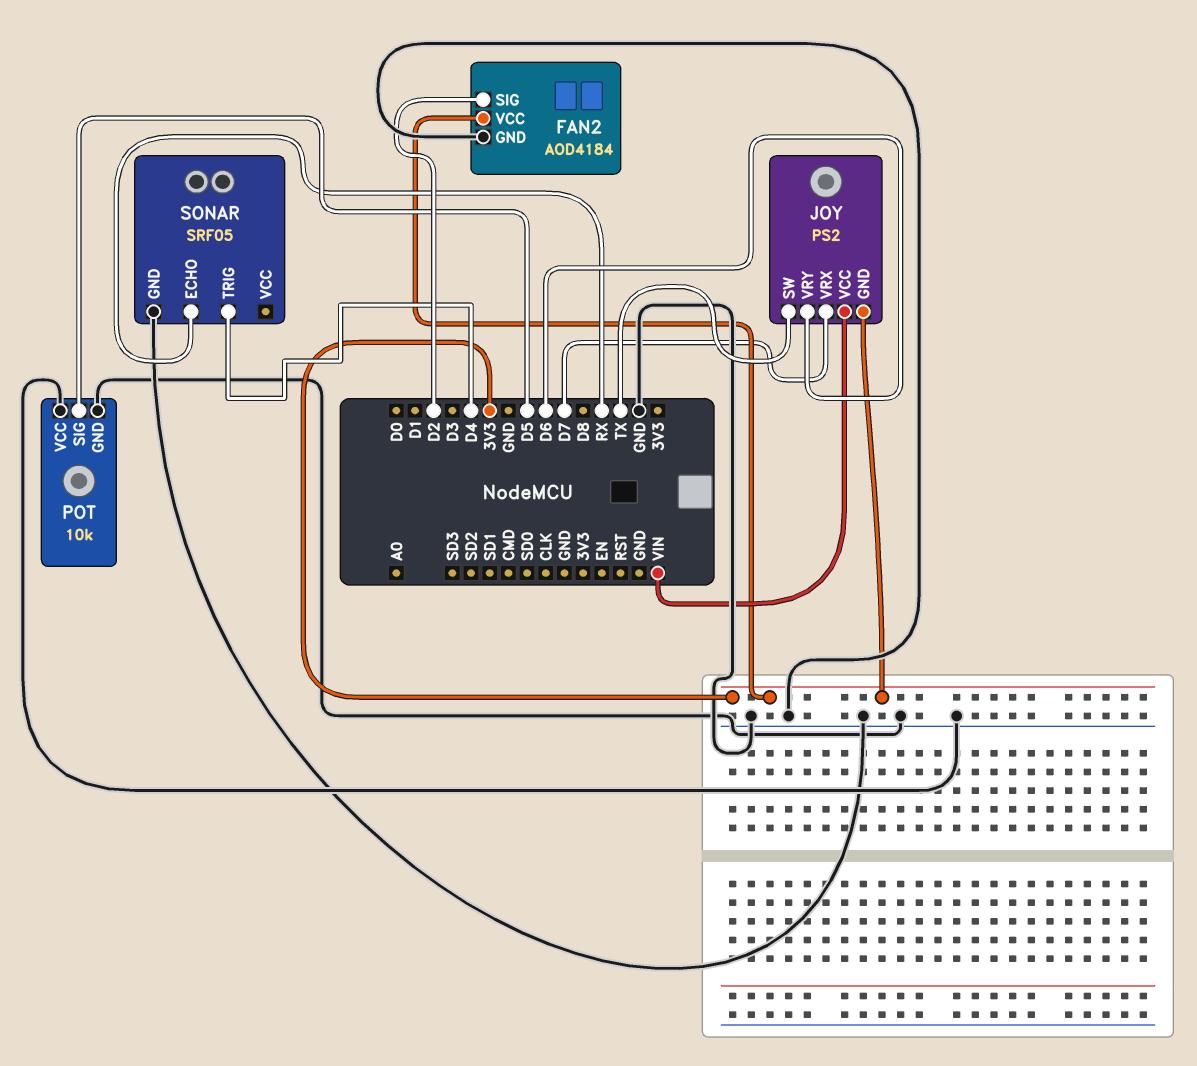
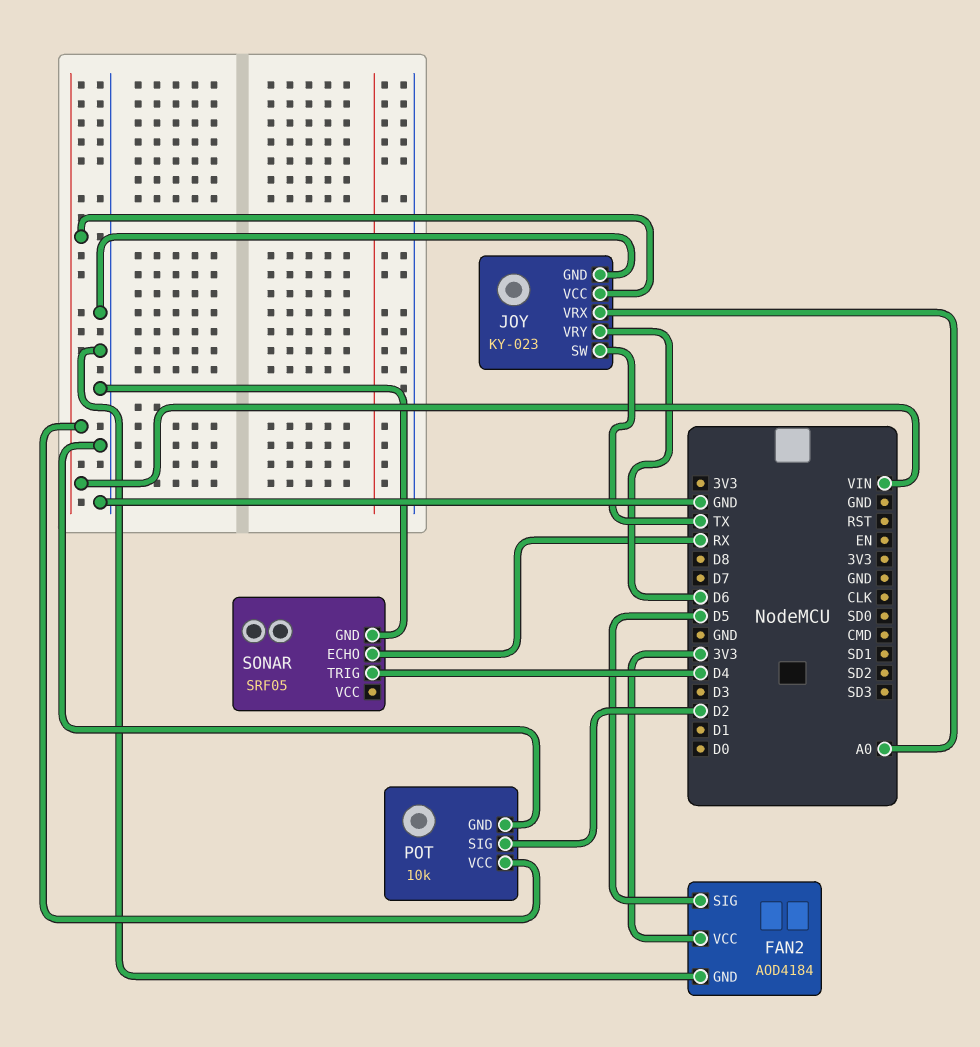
FAN2 pin SIG: D2 -> D5
JOY: PS2 -> KY-023
JOY pin GND: 3V3 -> GND
JOY pin VRX: D7 -> A0
POT pin SIG: D5 -> D2
POT pin VCC: GND -> VIN

